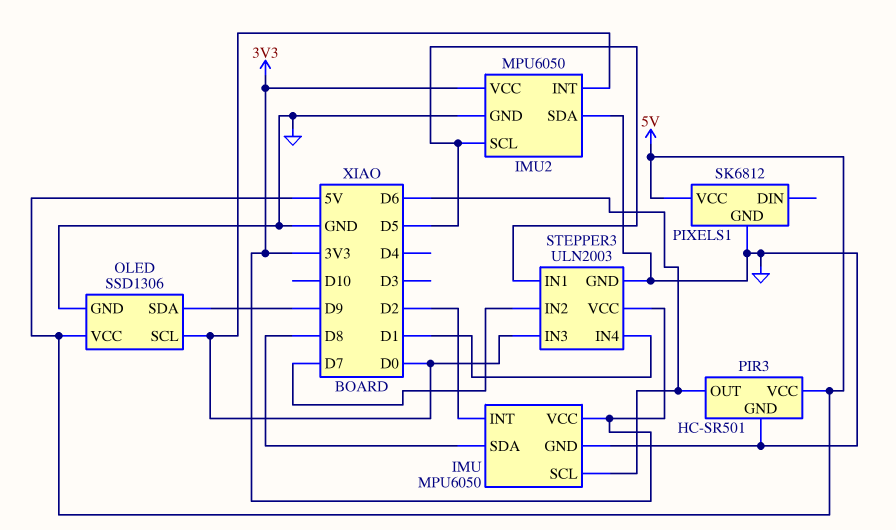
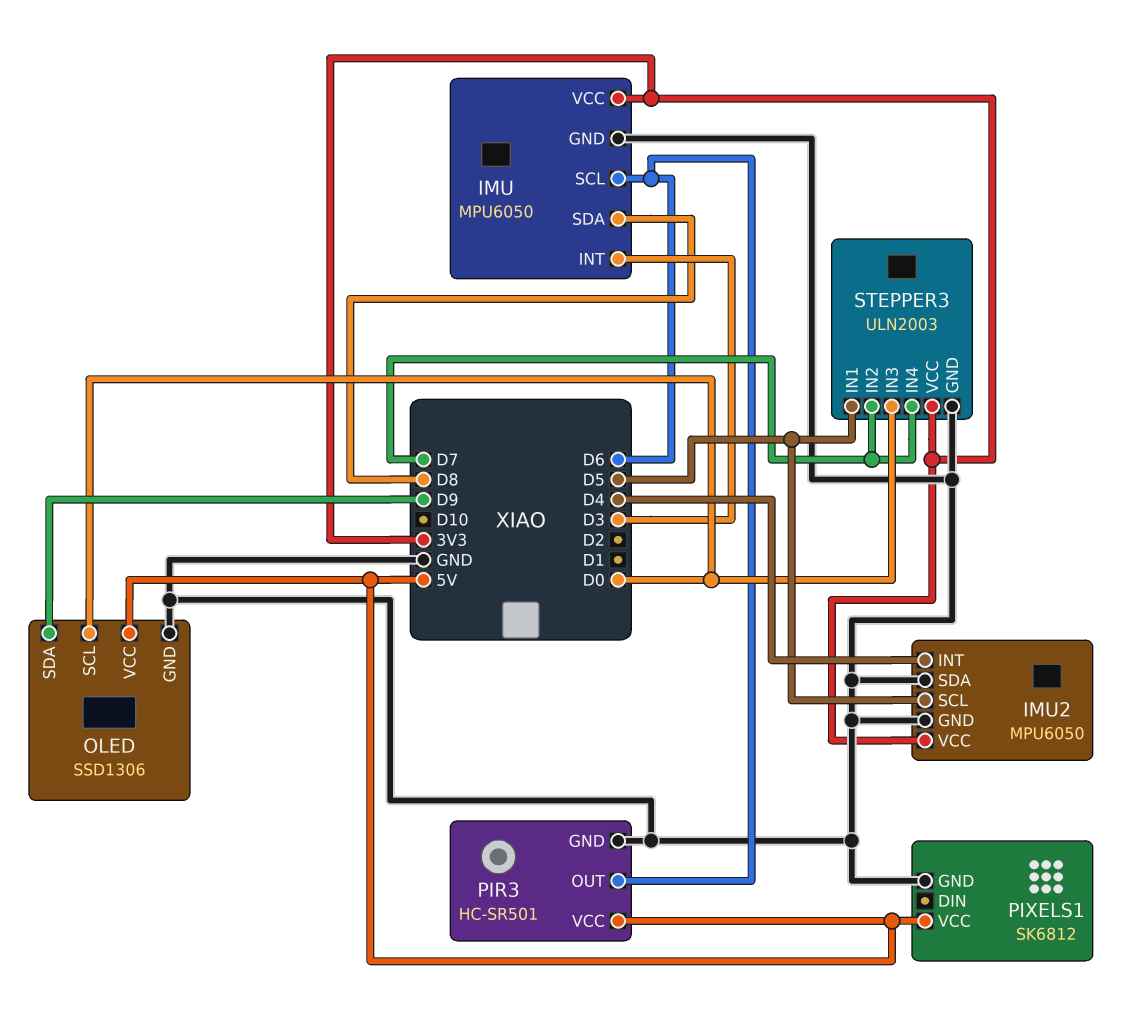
IMU pin INT: D2 -> D3
IMU2 pin INT: D0 -> D4
STEPPER3 pin IN4: D1 -> D7

